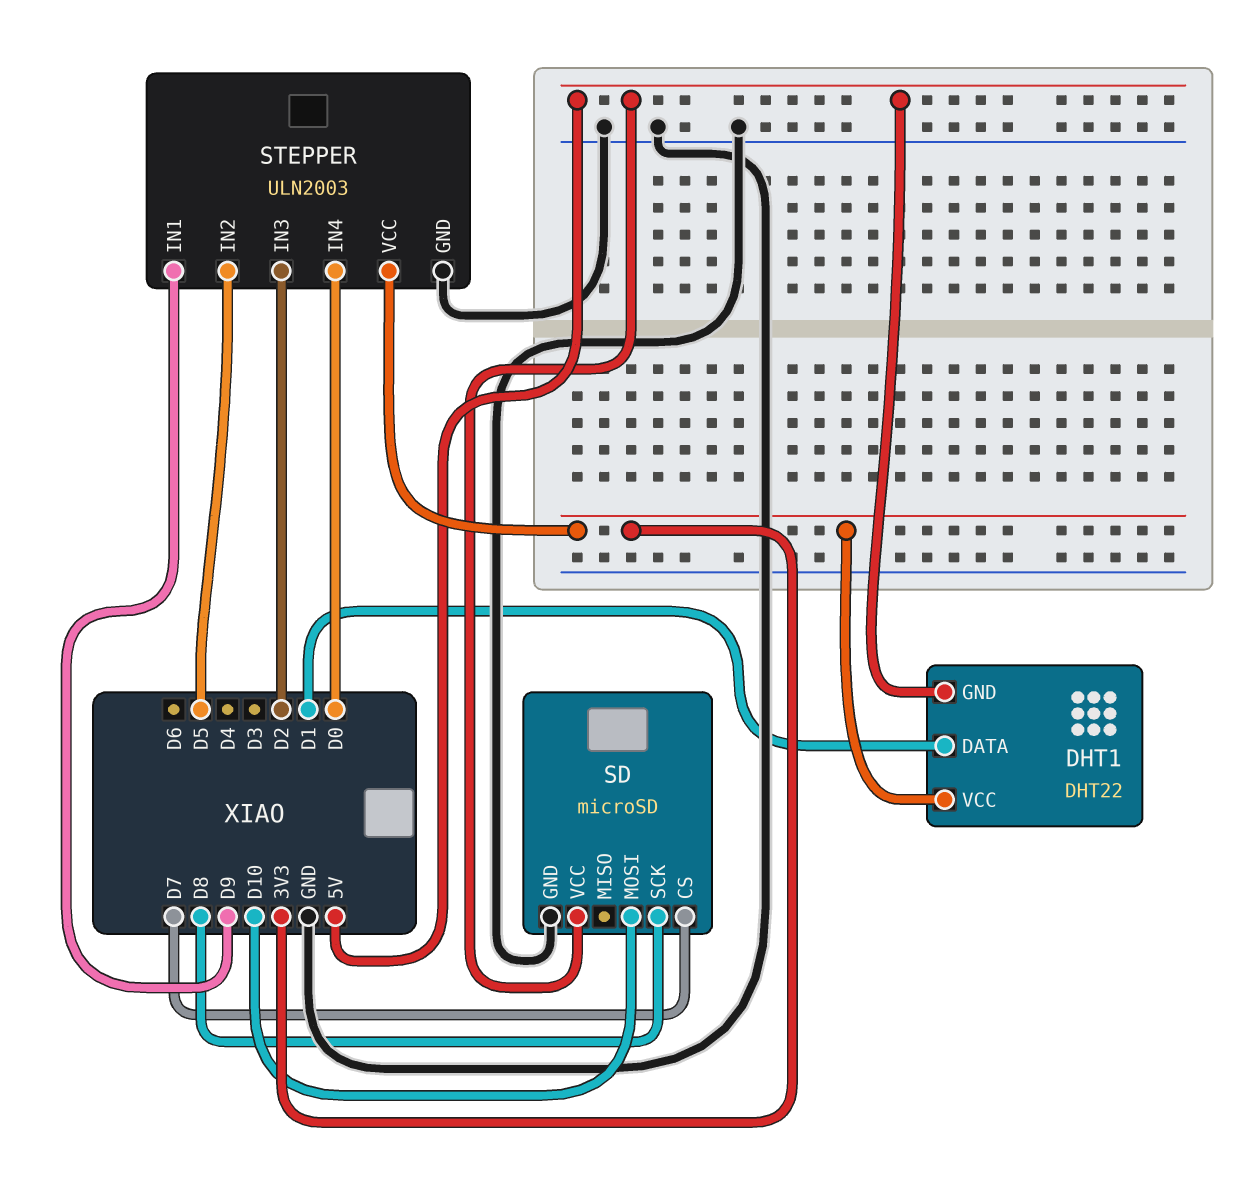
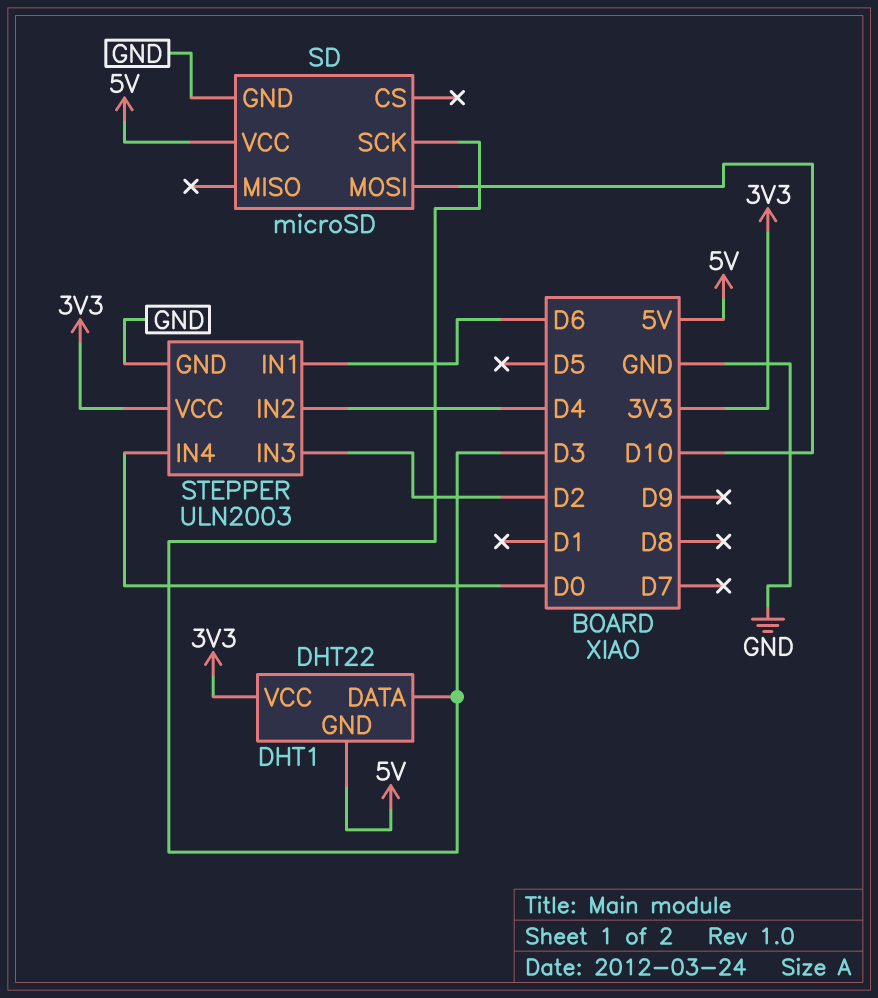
DHT1 pin DATA: D1 -> D3
SD pin CS: D7 -> none
SD pin SCK: D8 -> D3
STEPPER pin IN1: D9 -> D6
STEPPER pin IN2: D5 -> D4

